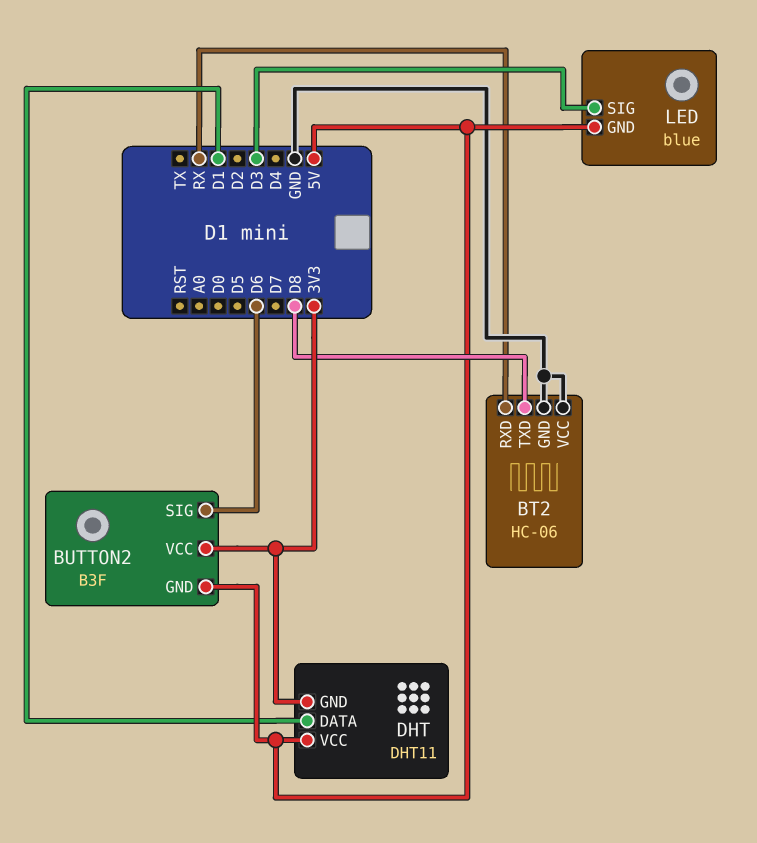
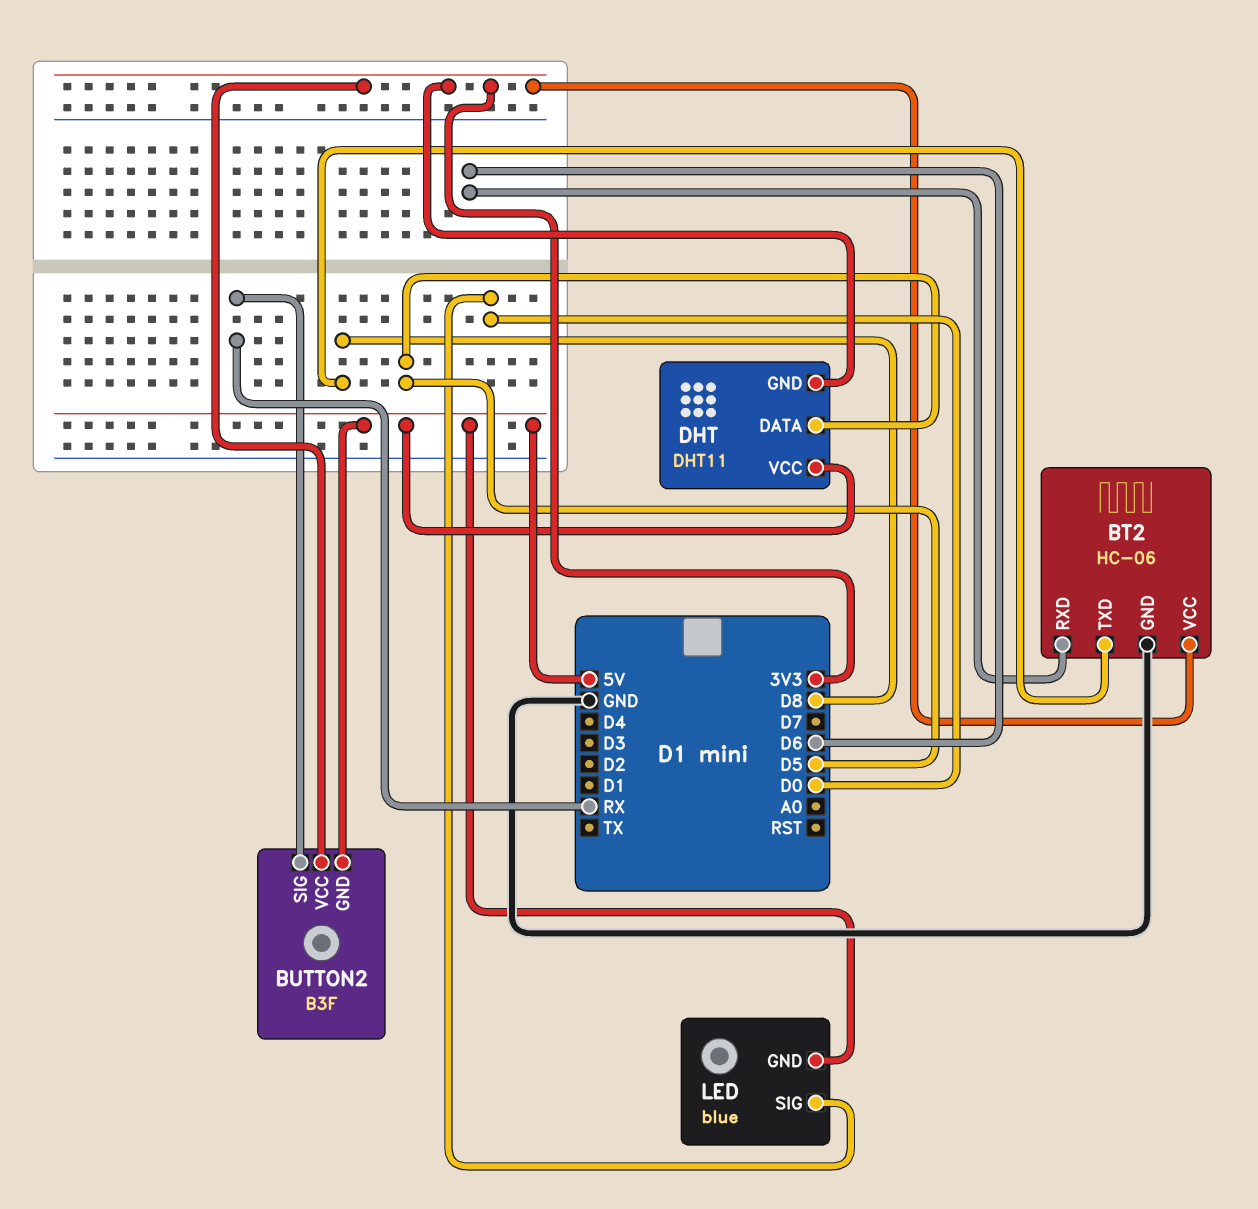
BT2 pin RXD: RX -> D6
BT2 pin VCC: GND -> 3V3
BUTTON2 pin SIG: D6 -> RX
DHT pin DATA: D1 -> D5
LED pin SIG: D3 -> D0

